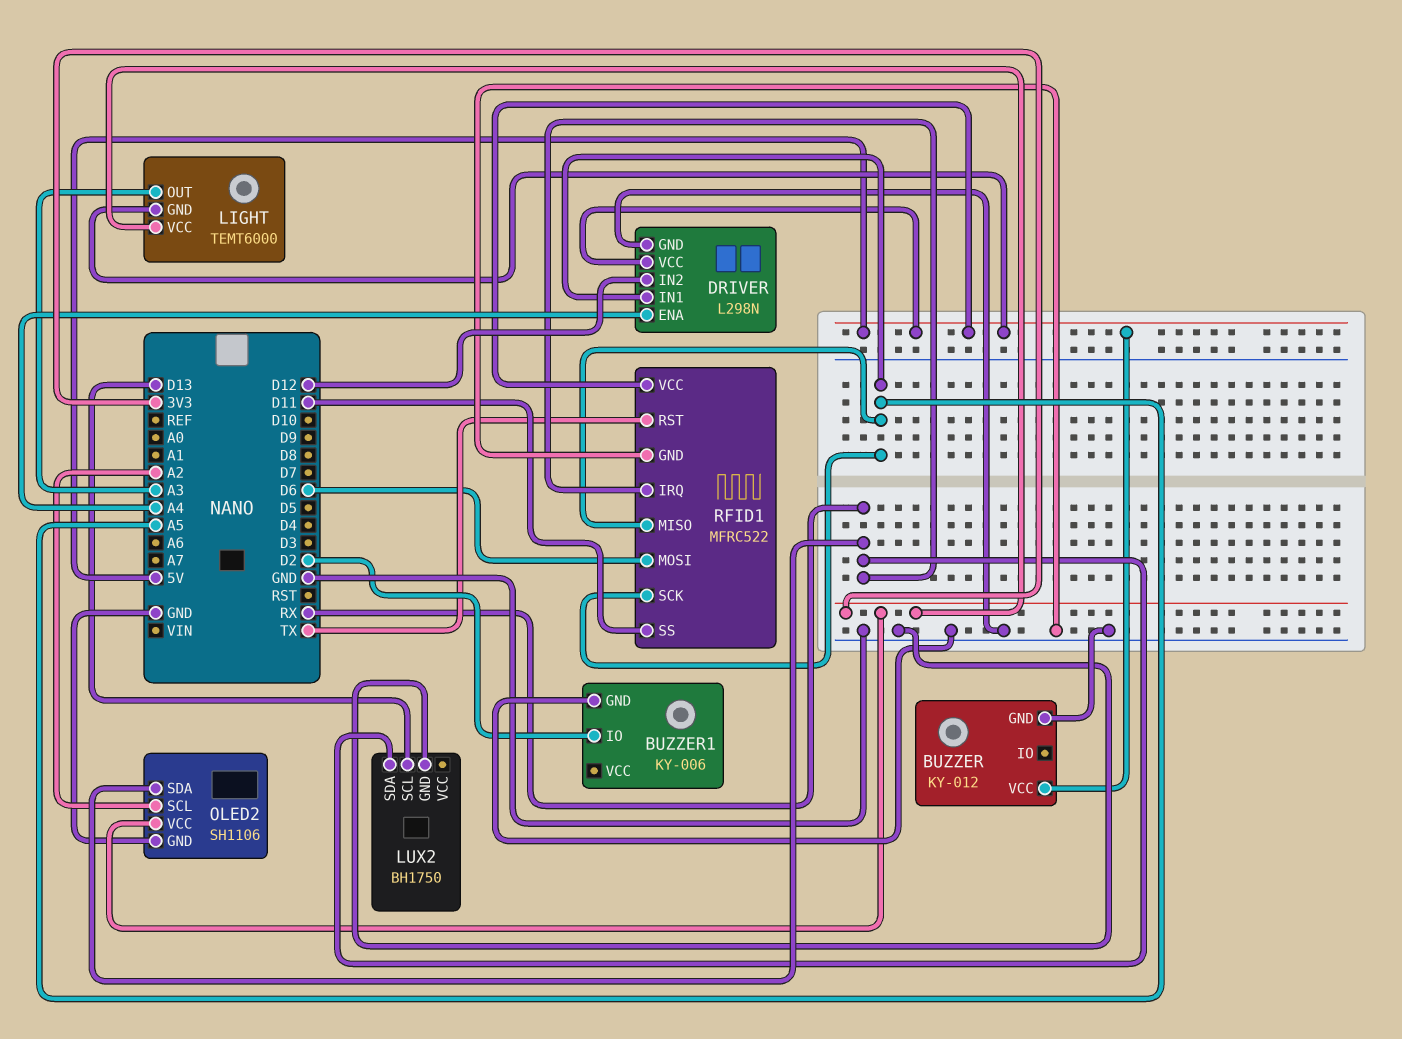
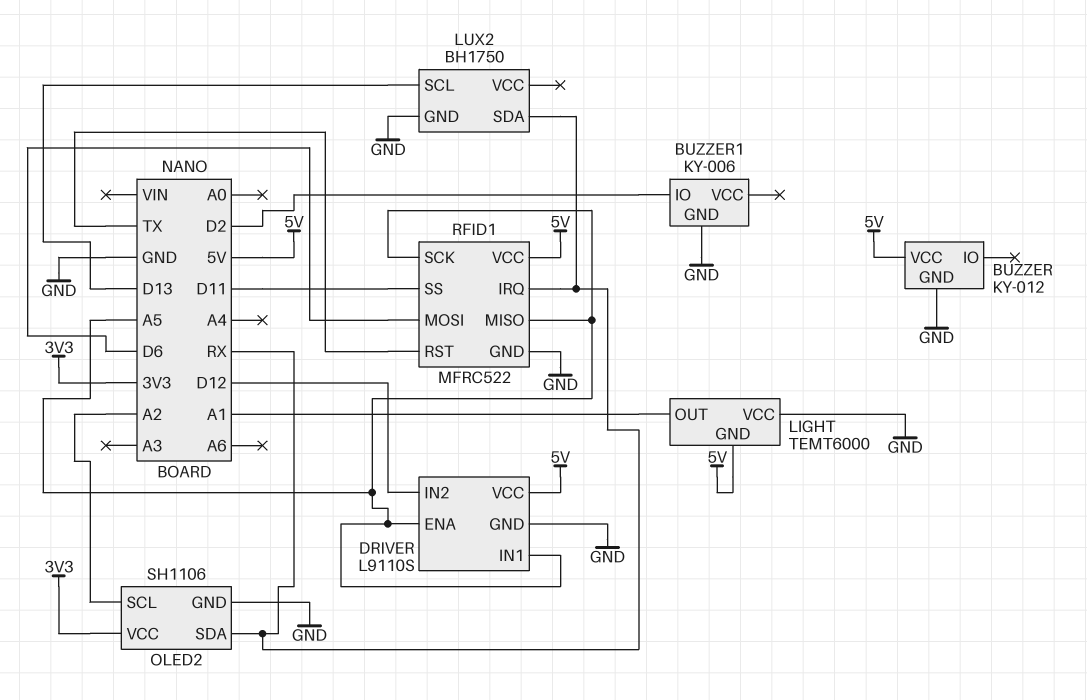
DRIVER: L298N -> L9110S
DRIVER pin ENA: A4 -> A5
LIGHT pin OUT: A3 -> A1
LIGHT pin VCC: 3V3 -> GND

